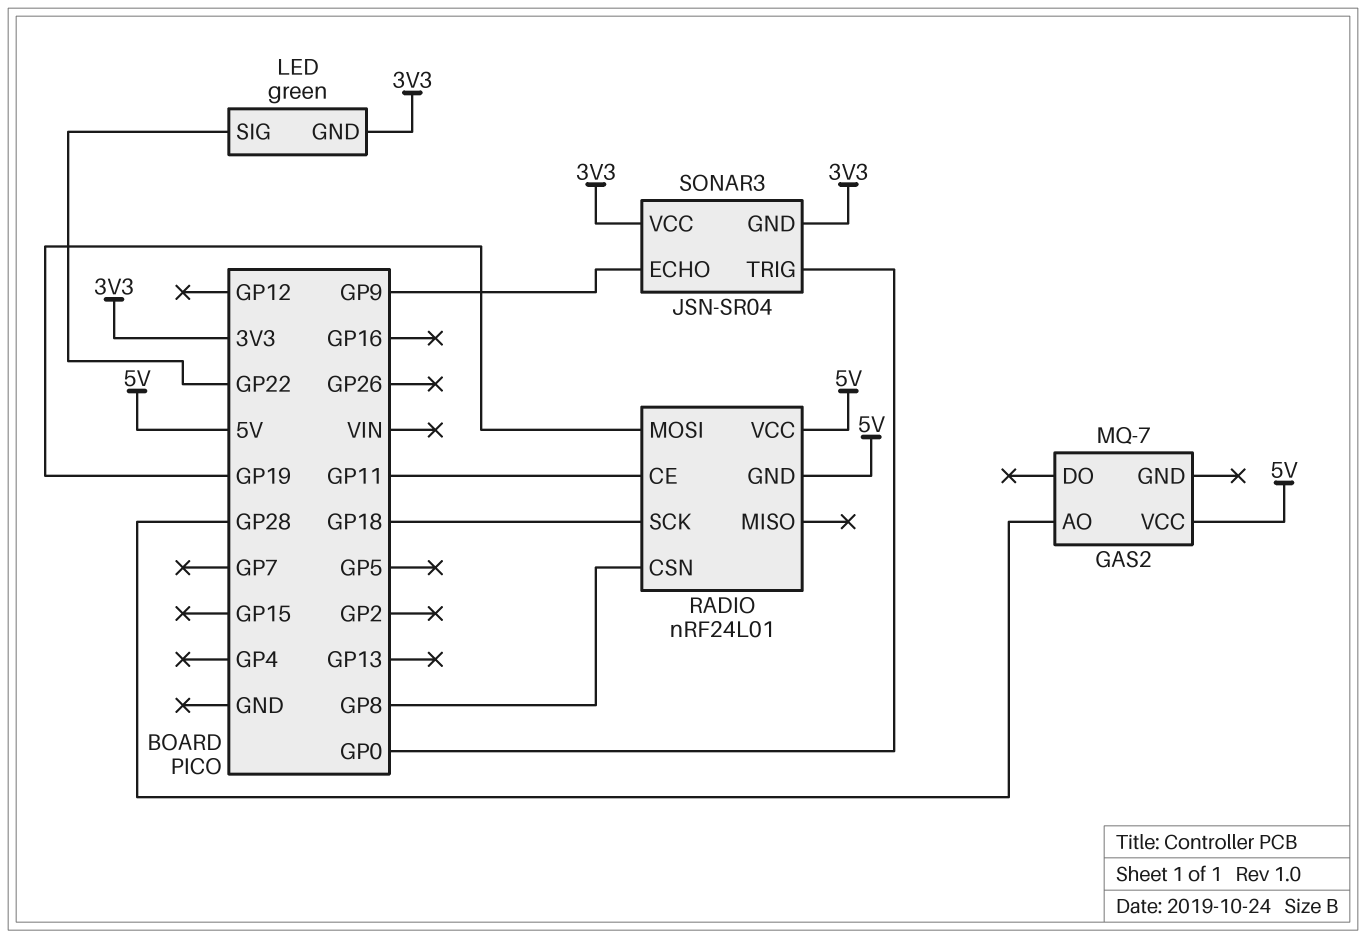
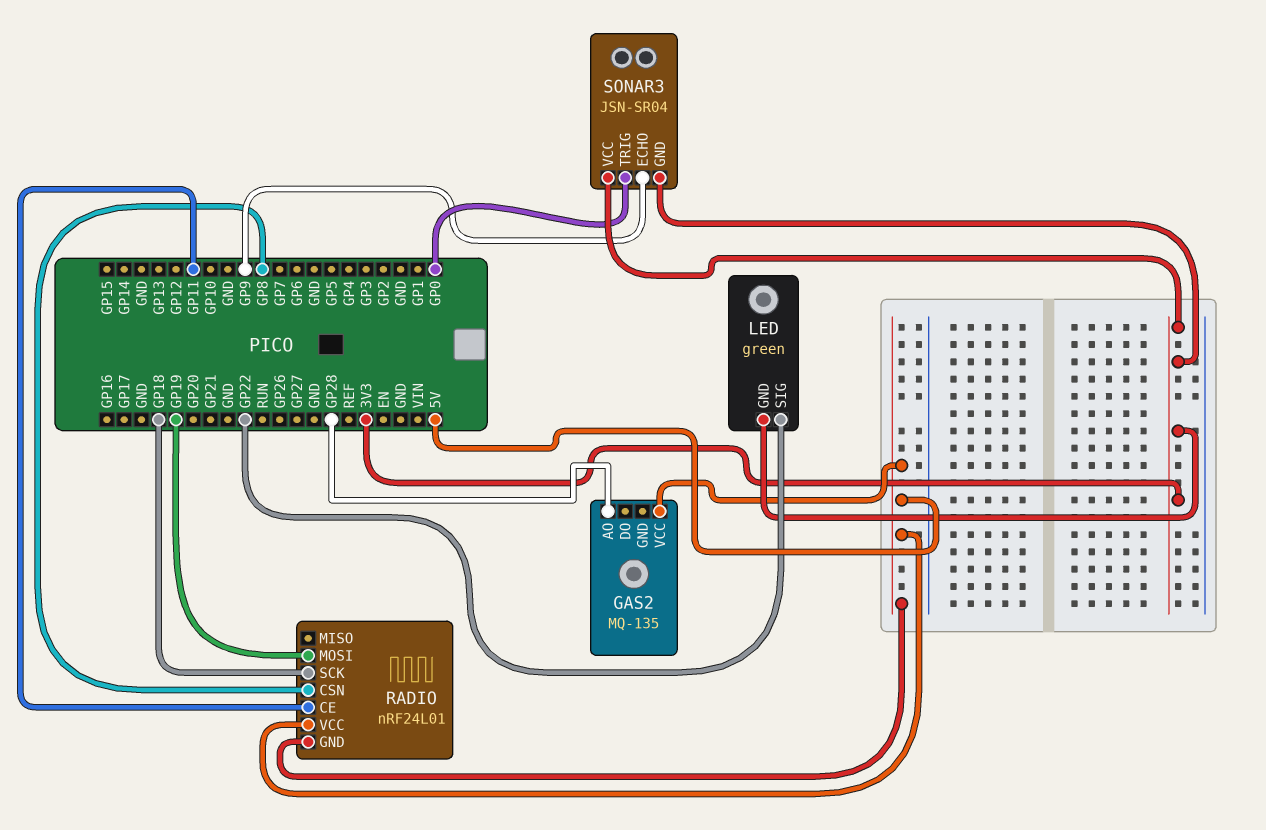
GAS2: MQ-7 -> MQ-135

